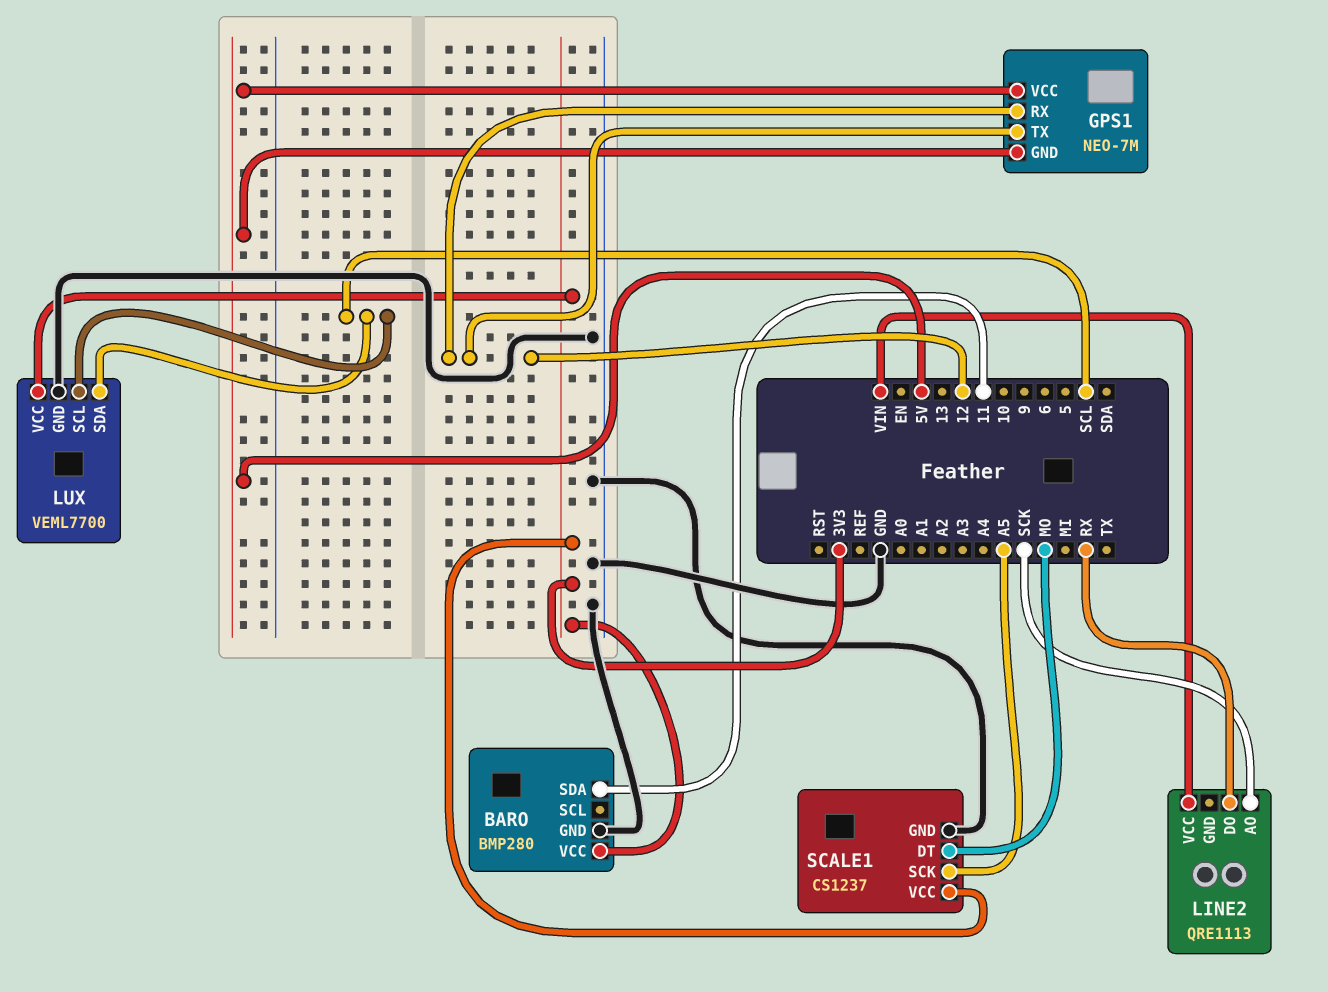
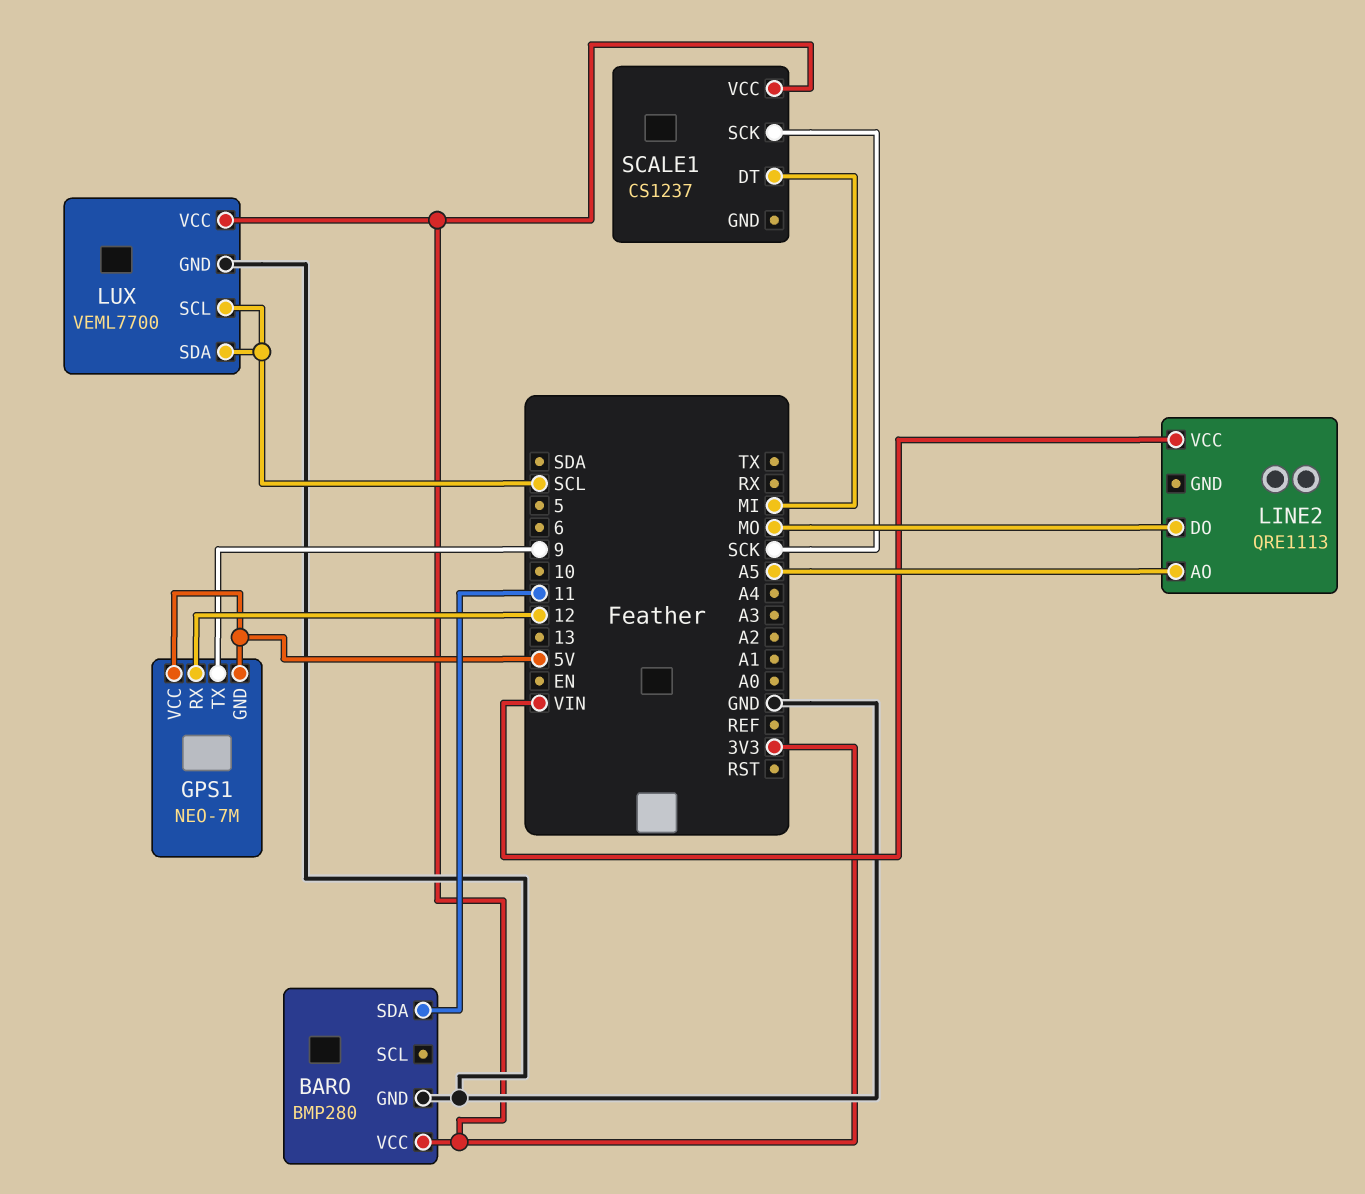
GPS1 pin TX: 12 -> 9
LINE2 pin AO: SCK -> A5
LINE2 pin DO: RX -> MO
SCALE1 pin DT: MO -> MI
SCALE1 pin GND: GND -> none
SCALE1 pin SCK: A5 -> SCK

